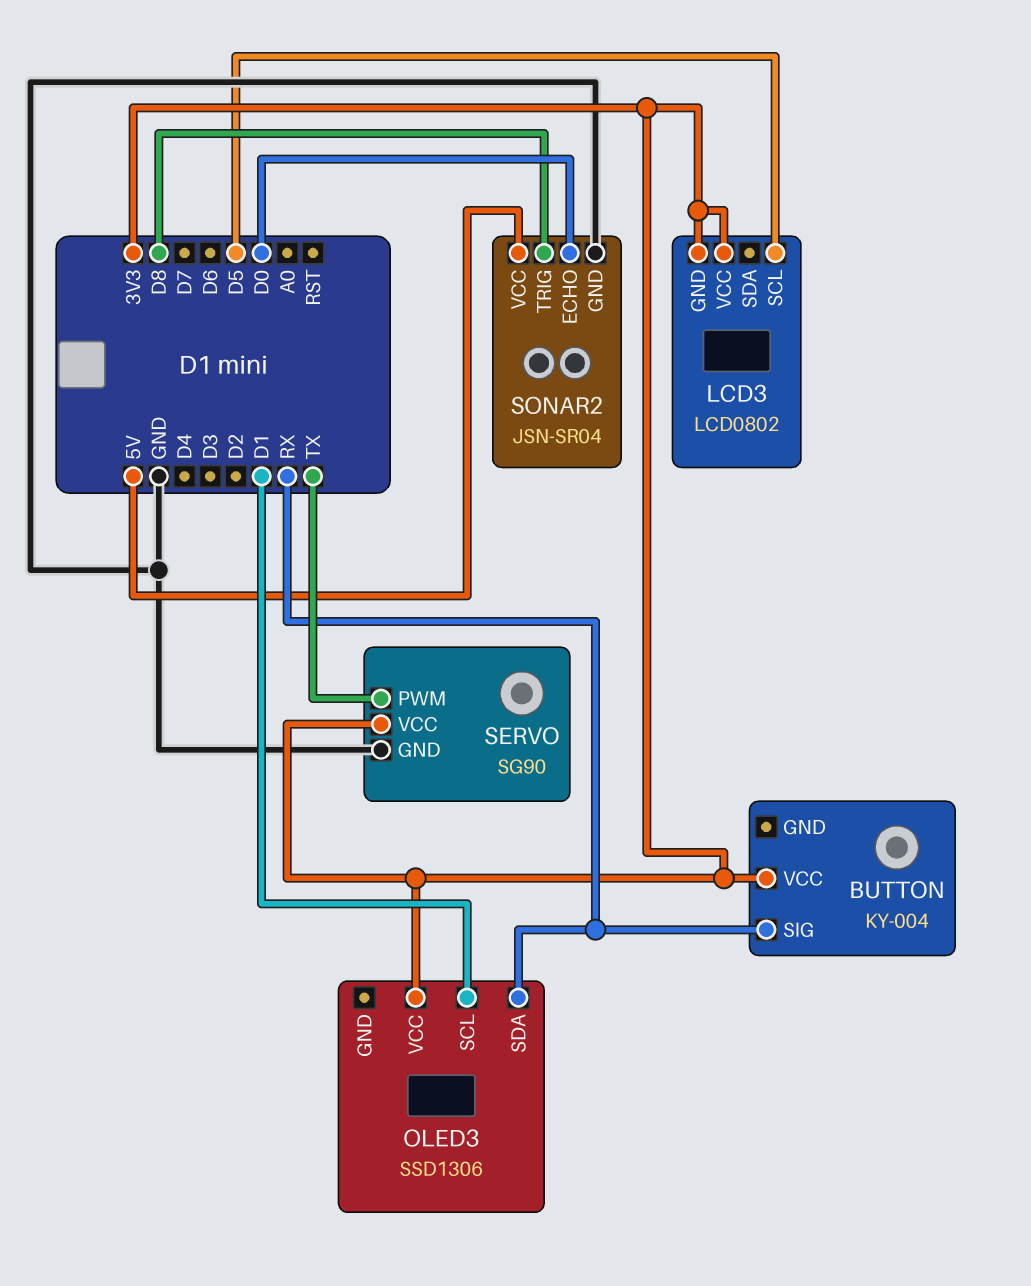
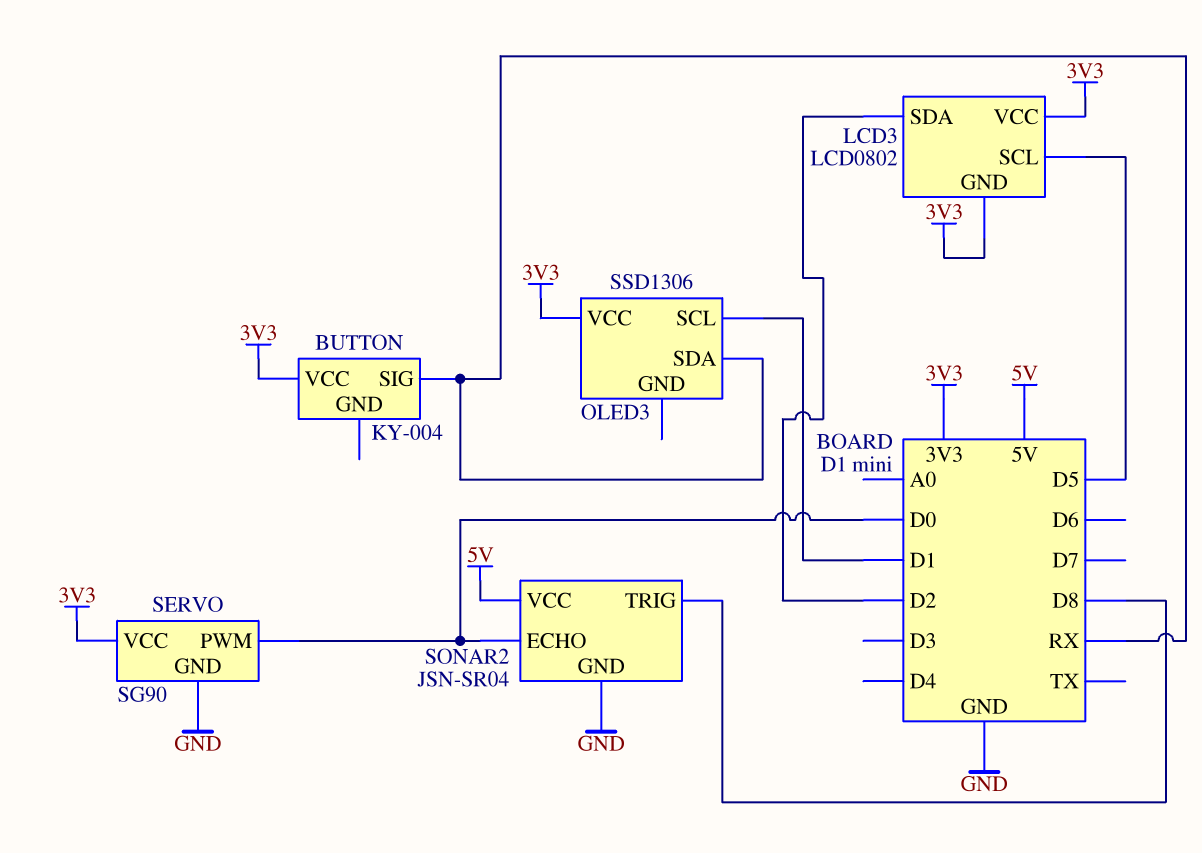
LCD3 pin SDA: none -> D2
SERVO pin PWM: TX -> D0

